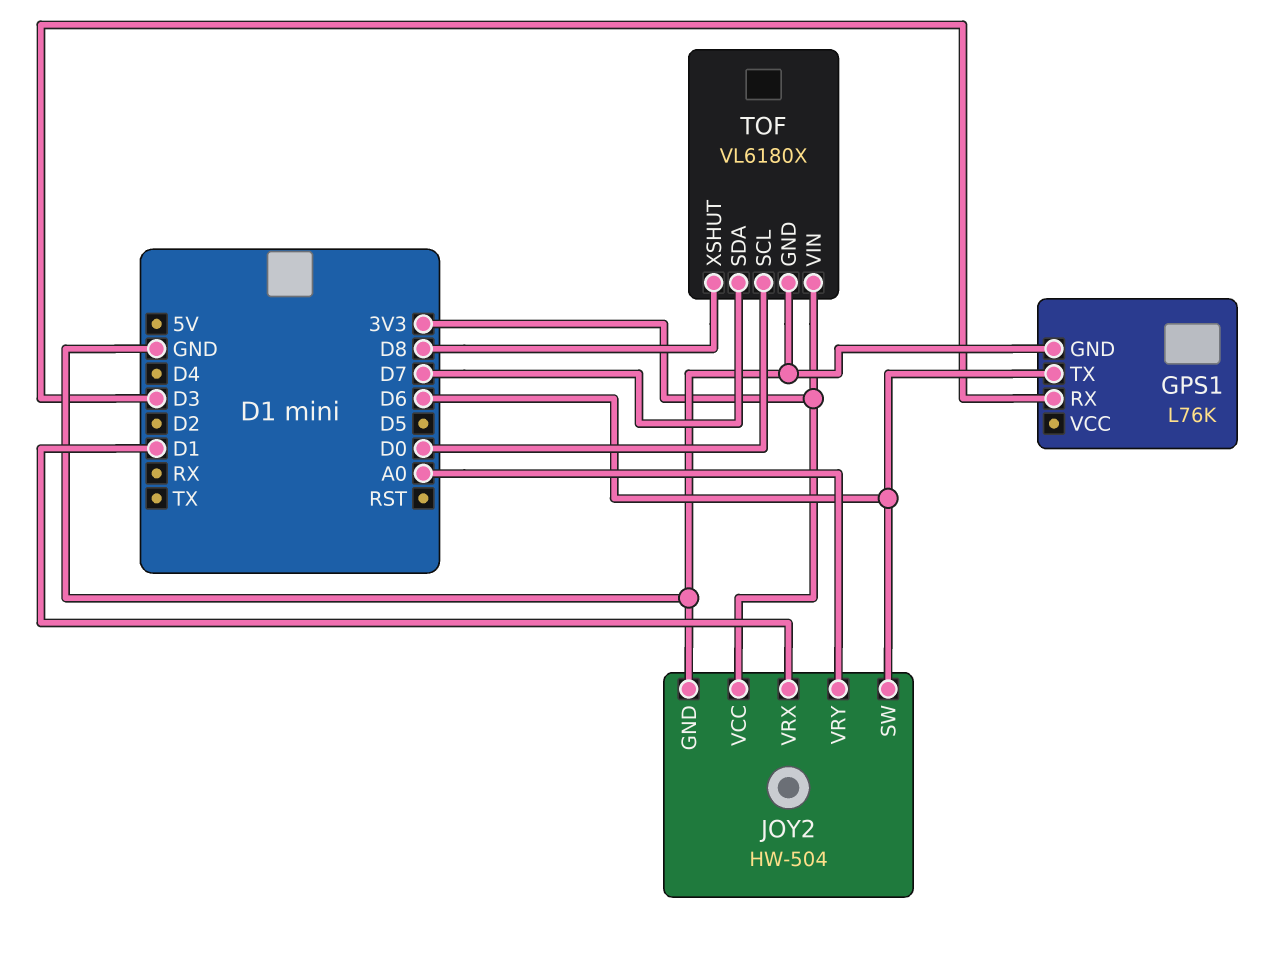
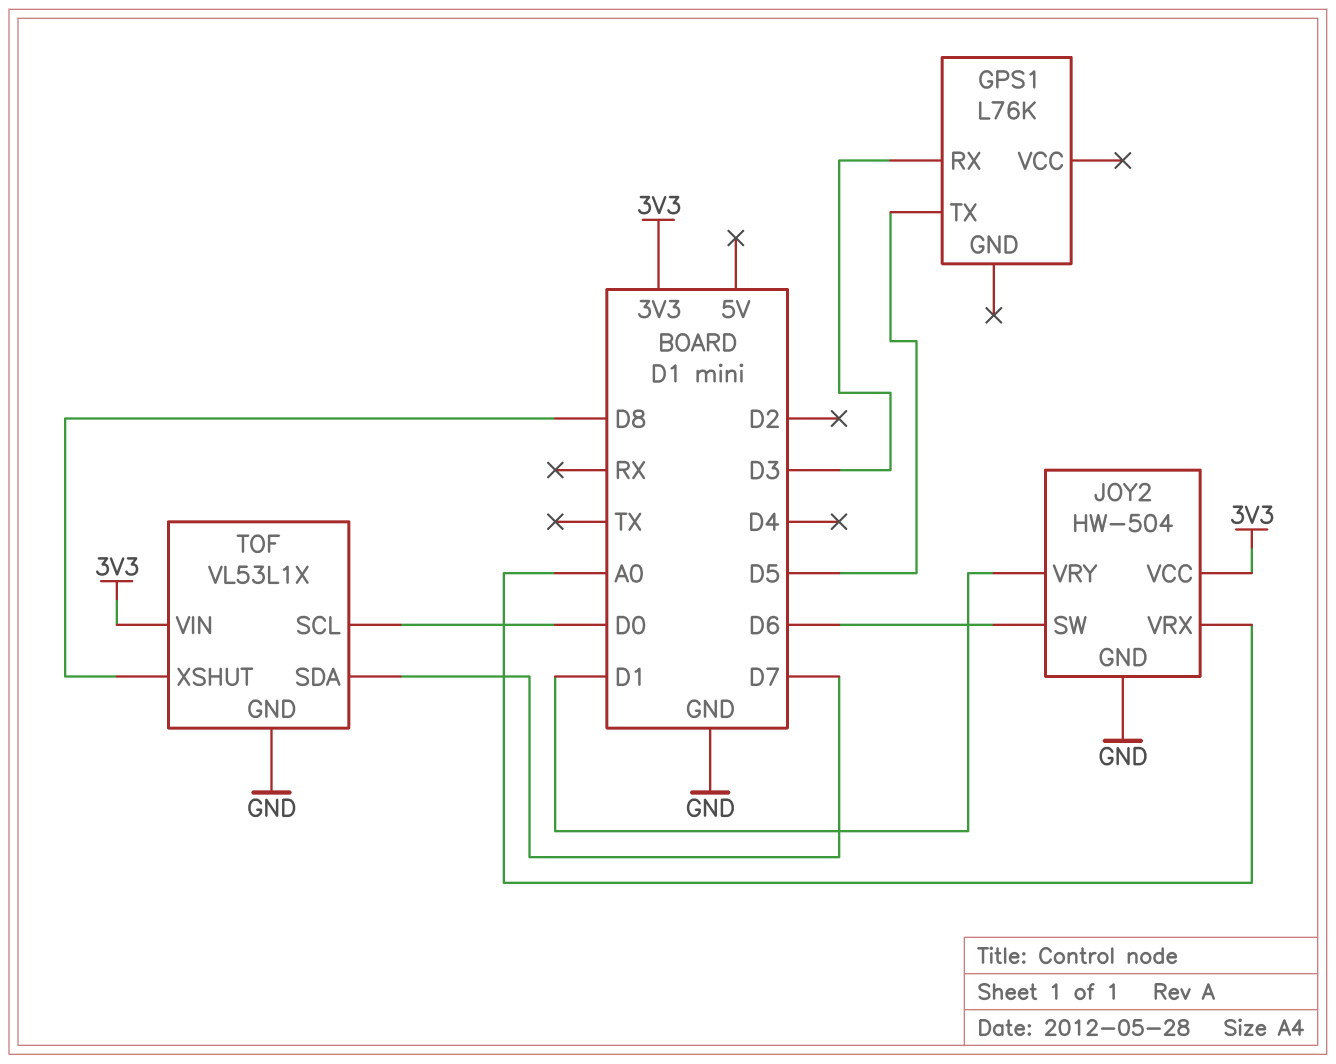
GPS1 pin GND: GND -> none
GPS1 pin TX: D6 -> D5
JOY2 pin VRX: D1 -> A0
JOY2 pin VRY: A0 -> D1
TOF: VL6180X -> VL53L1X

